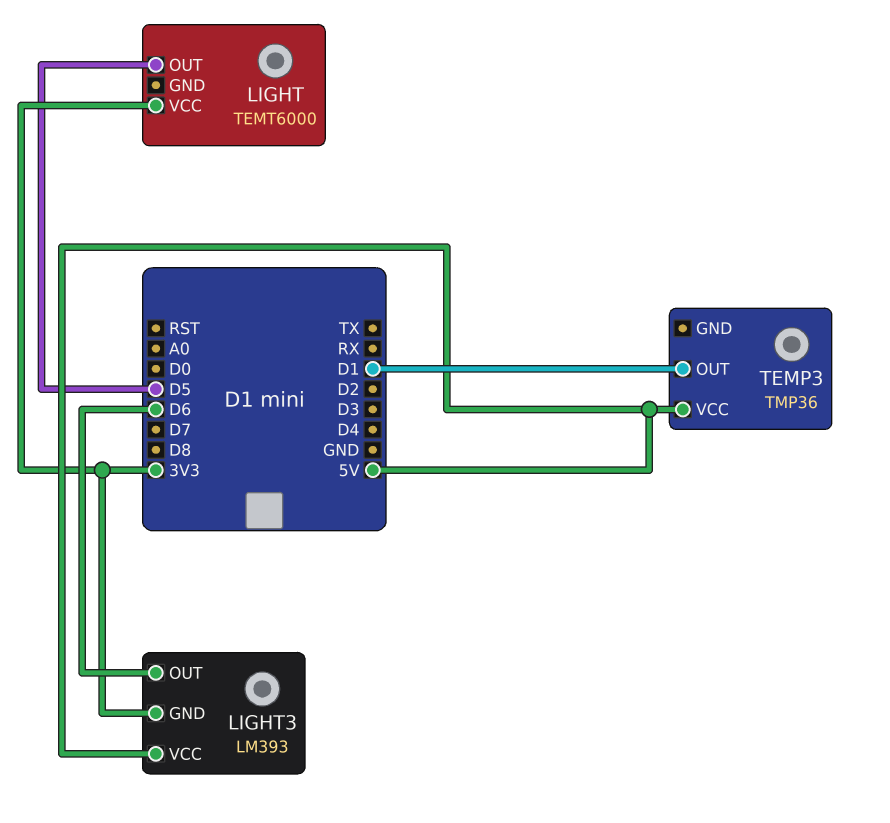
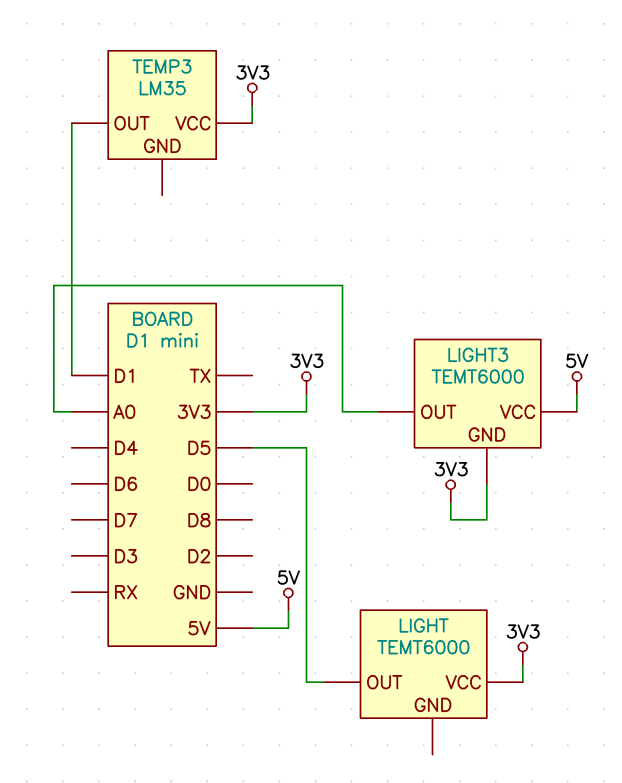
LIGHT3: LM393 -> TEMT6000
LIGHT3 pin OUT: D6 -> A0
TEMP3: TMP36 -> LM35
TEMP3 pin VCC: 5V -> 3V3

